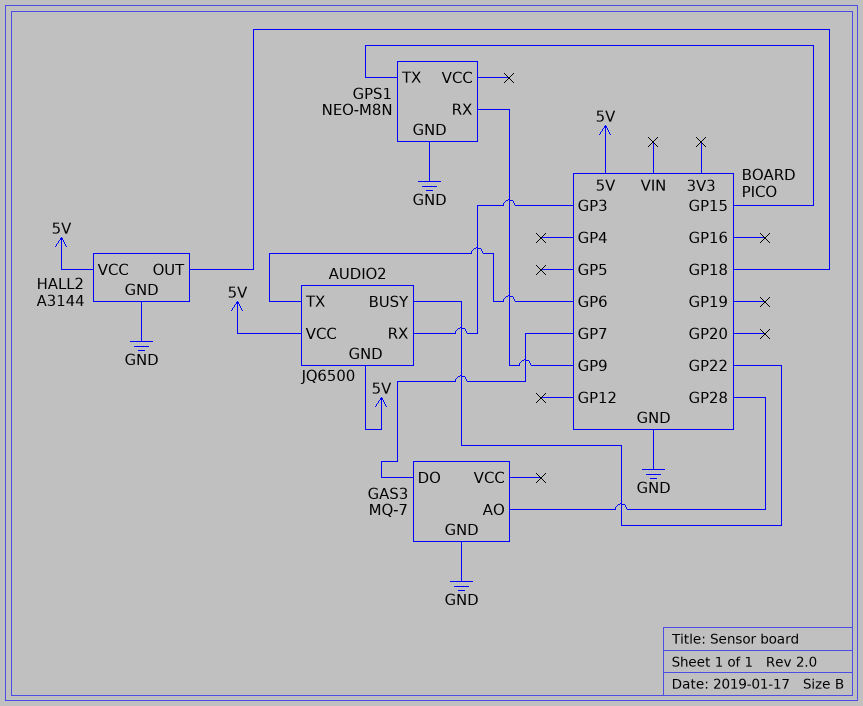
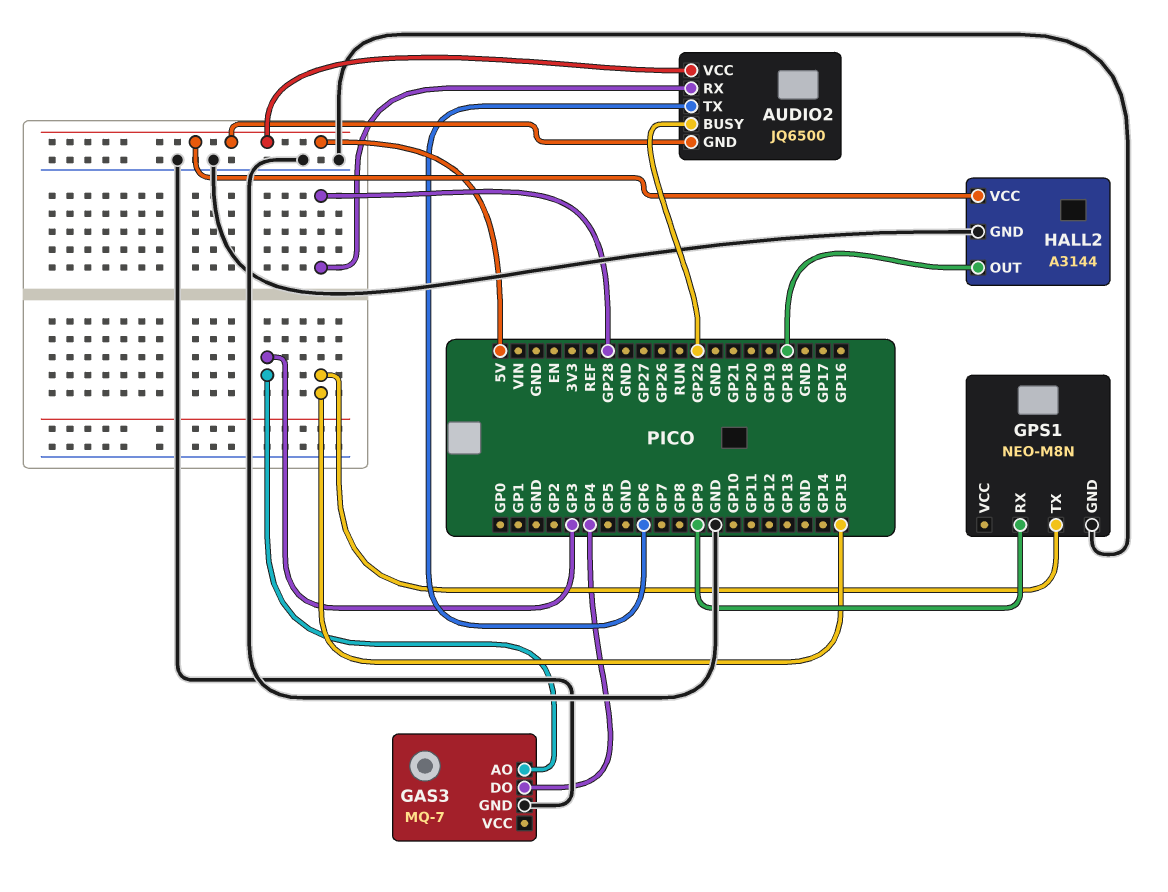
AUDIO2 pin RX: GP3 -> GP28
GAS3 pin AO: GP28 -> GP3
GAS3 pin DO: GP7 -> GP4

